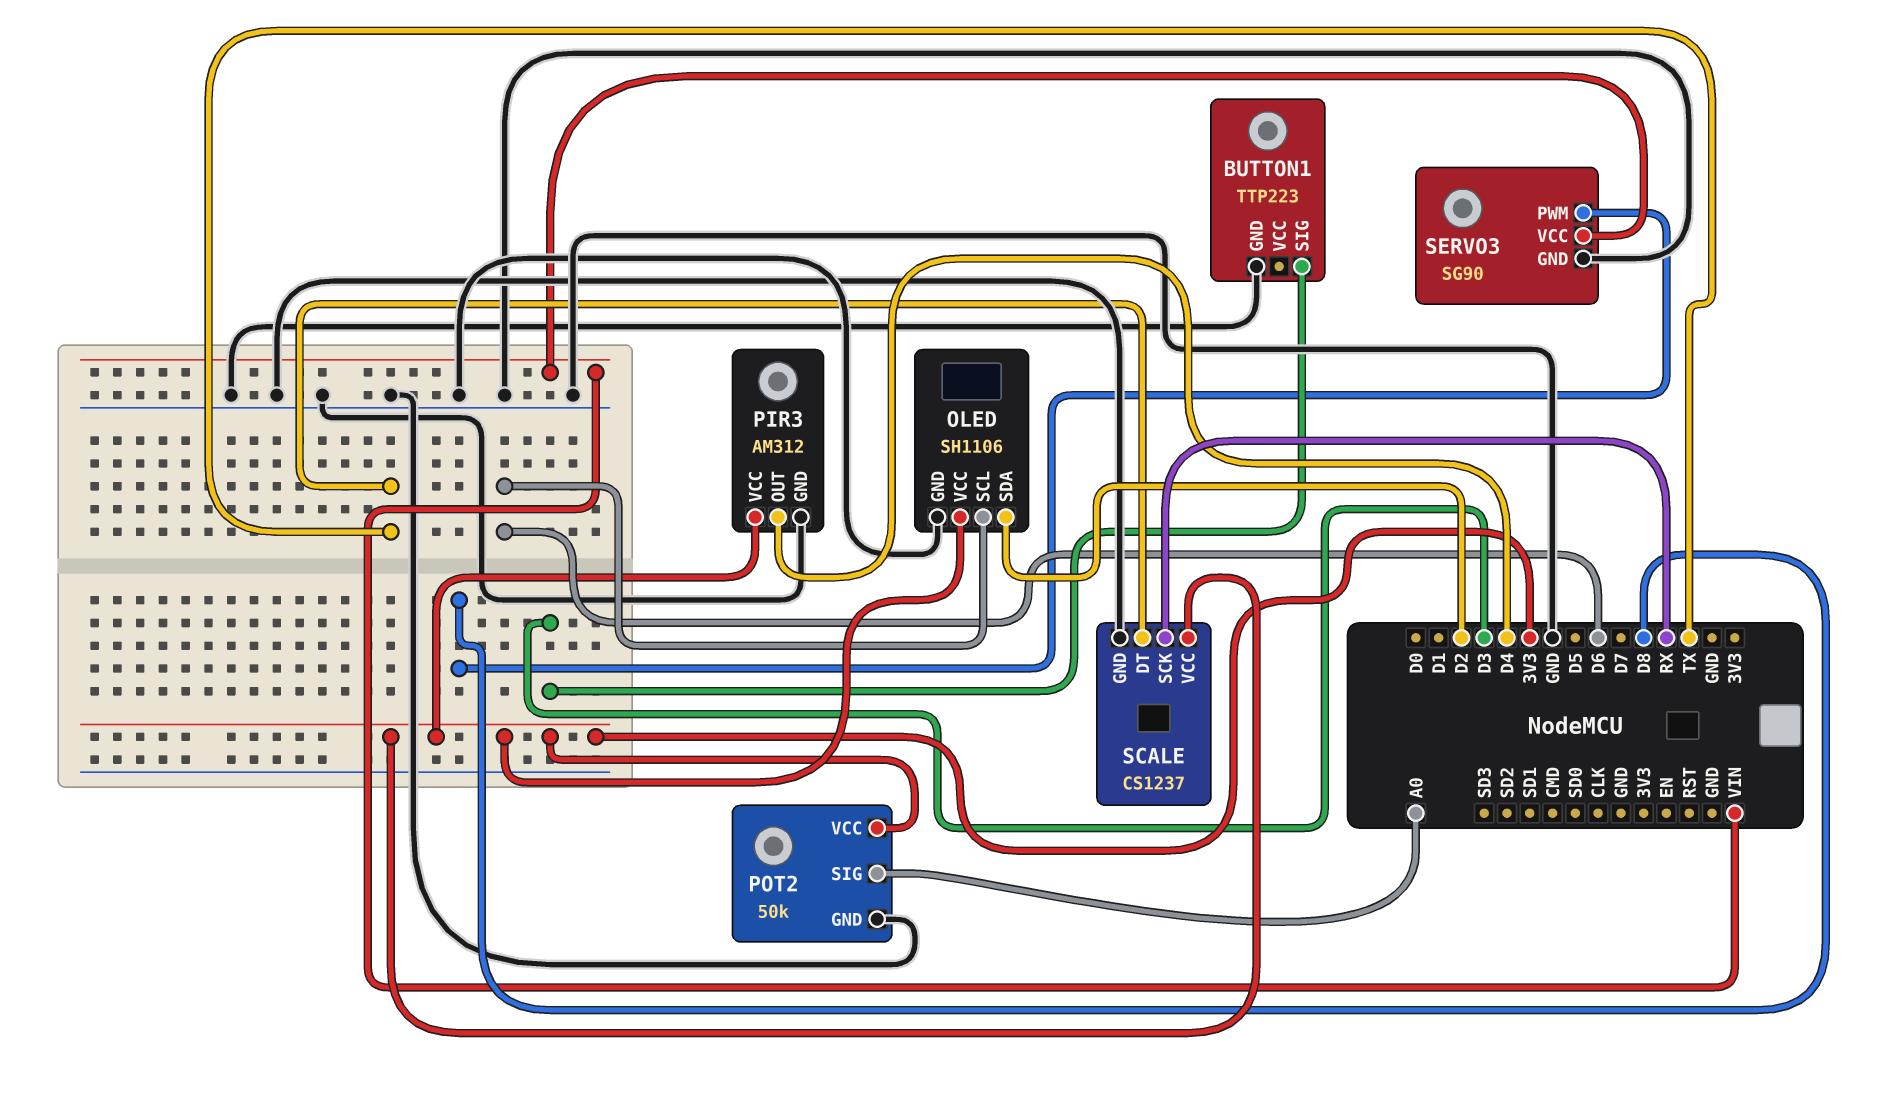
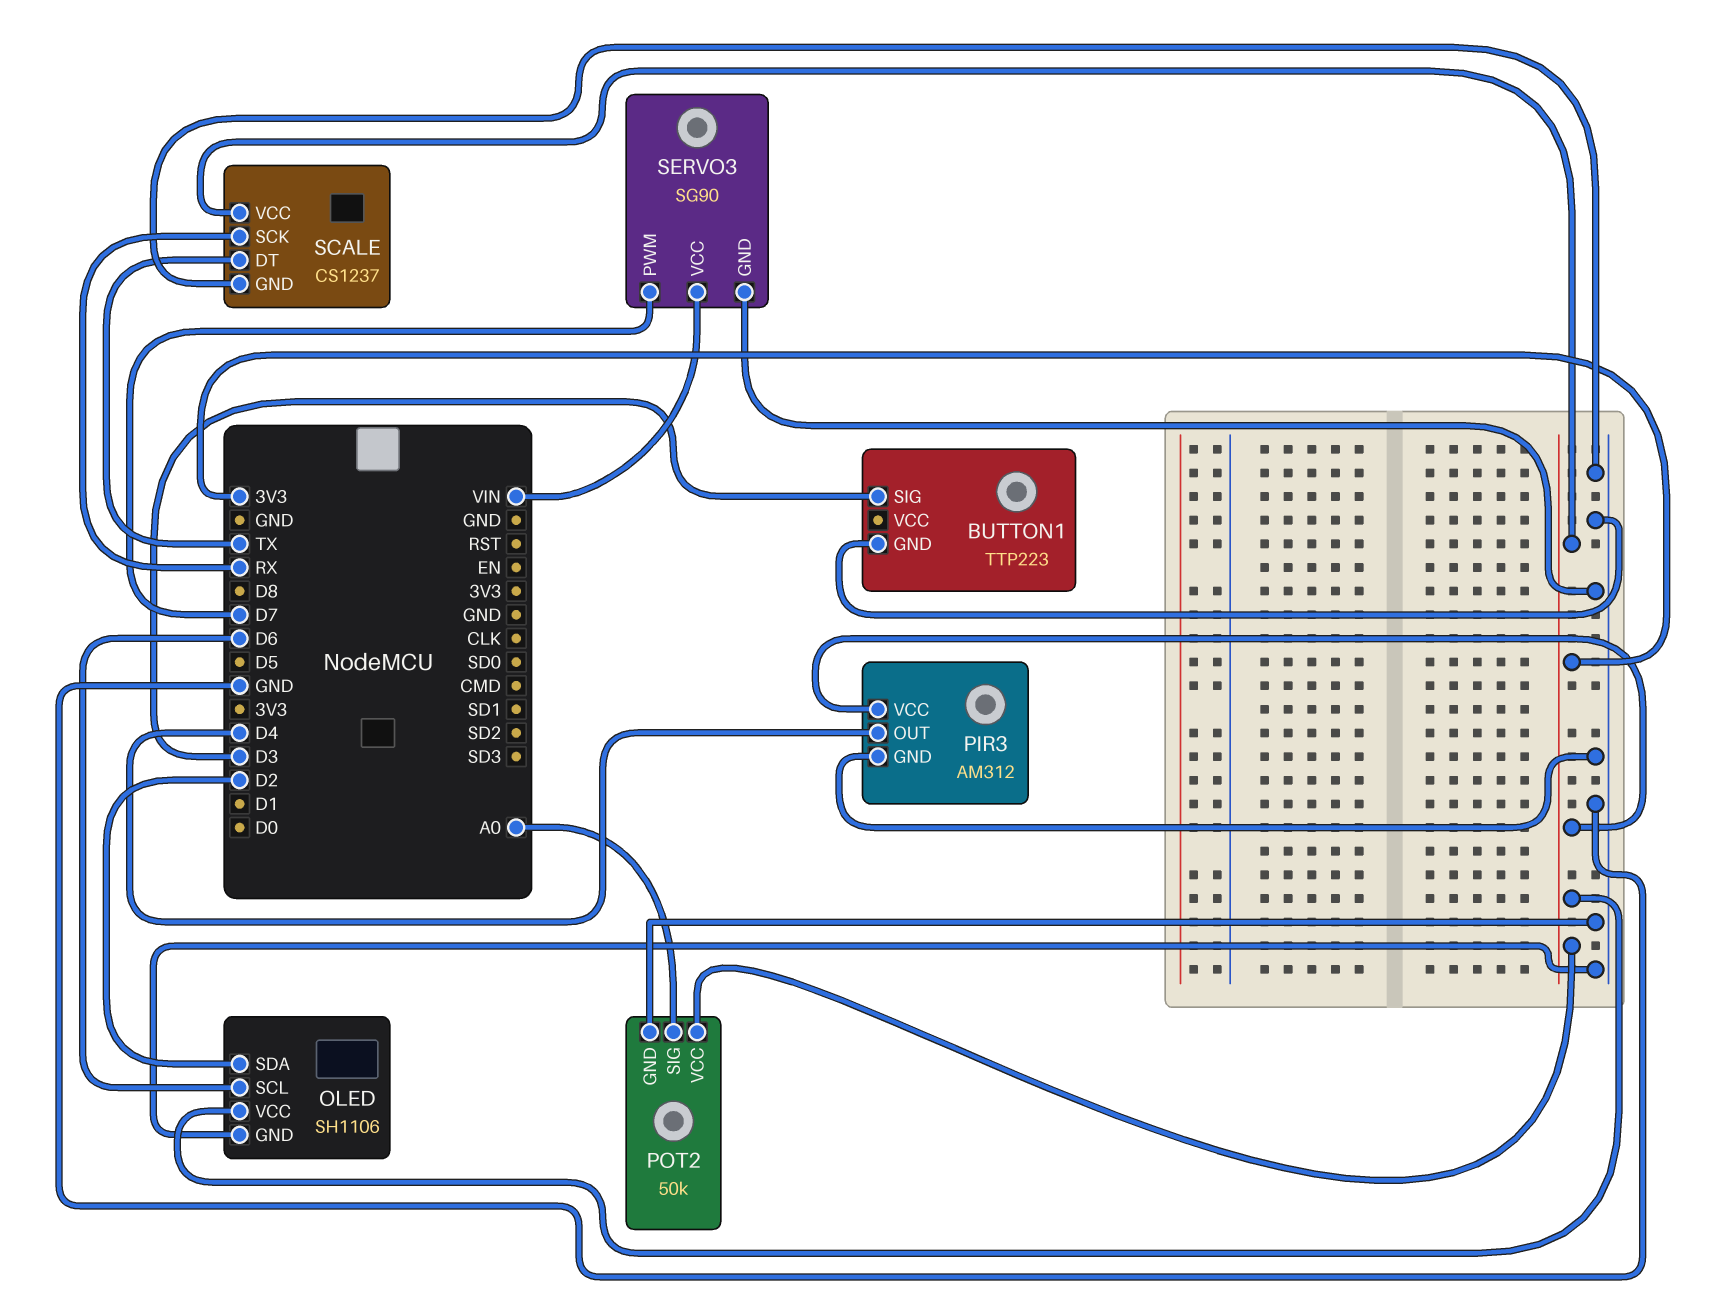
SERVO3 pin PWM: D8 -> D7

